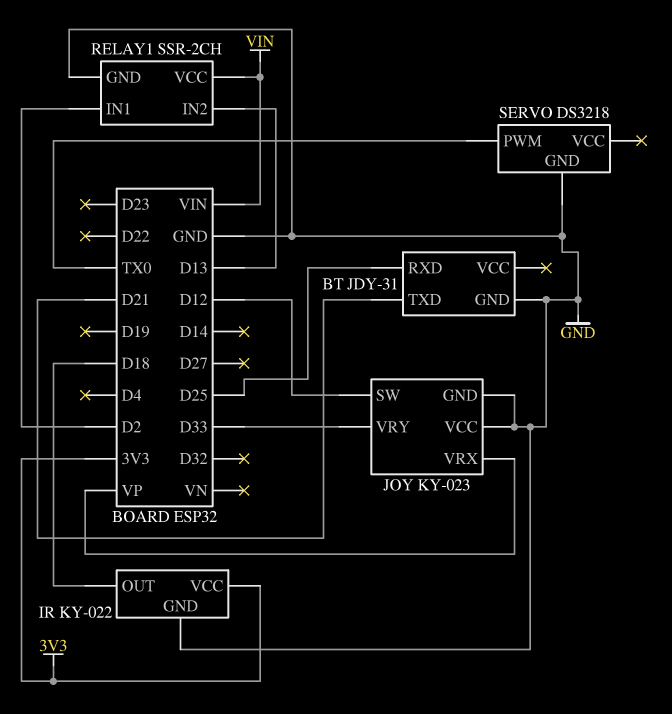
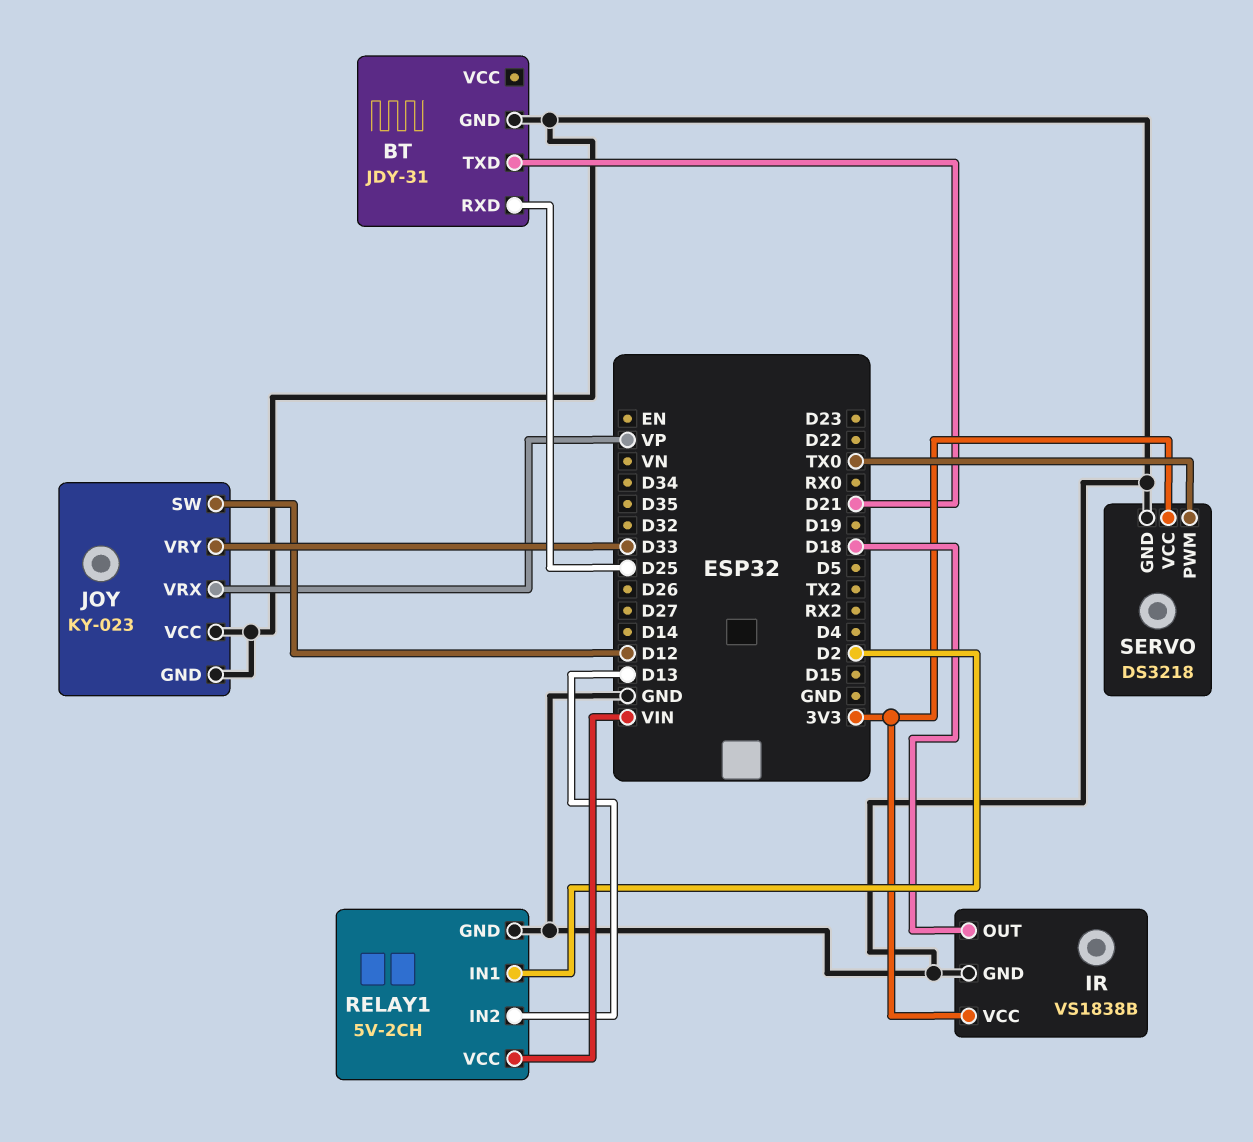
IR: KY-022 -> VS1838B
RELAY1: SSR-2CH -> 5V-2CH
SERVO pin VCC: none -> 3V3

